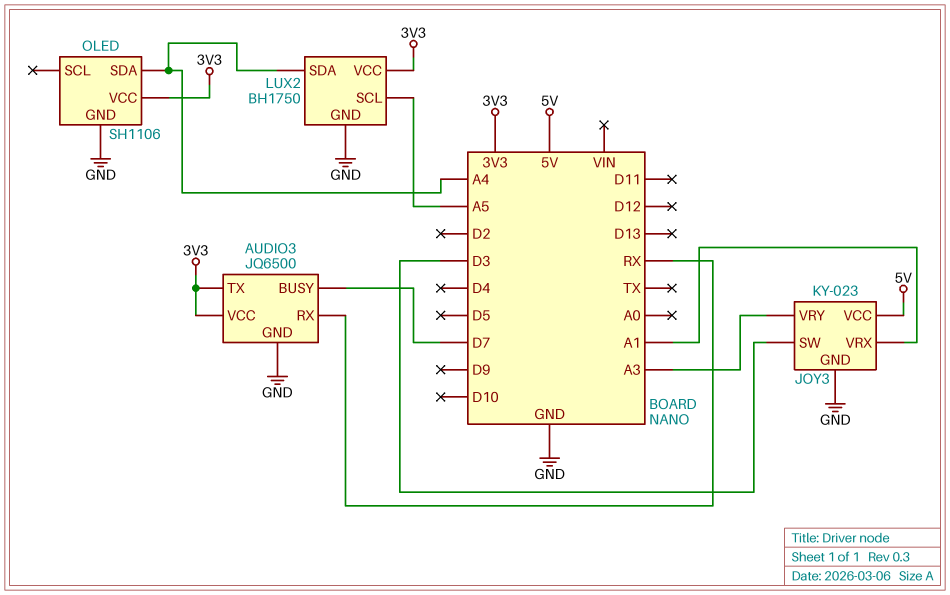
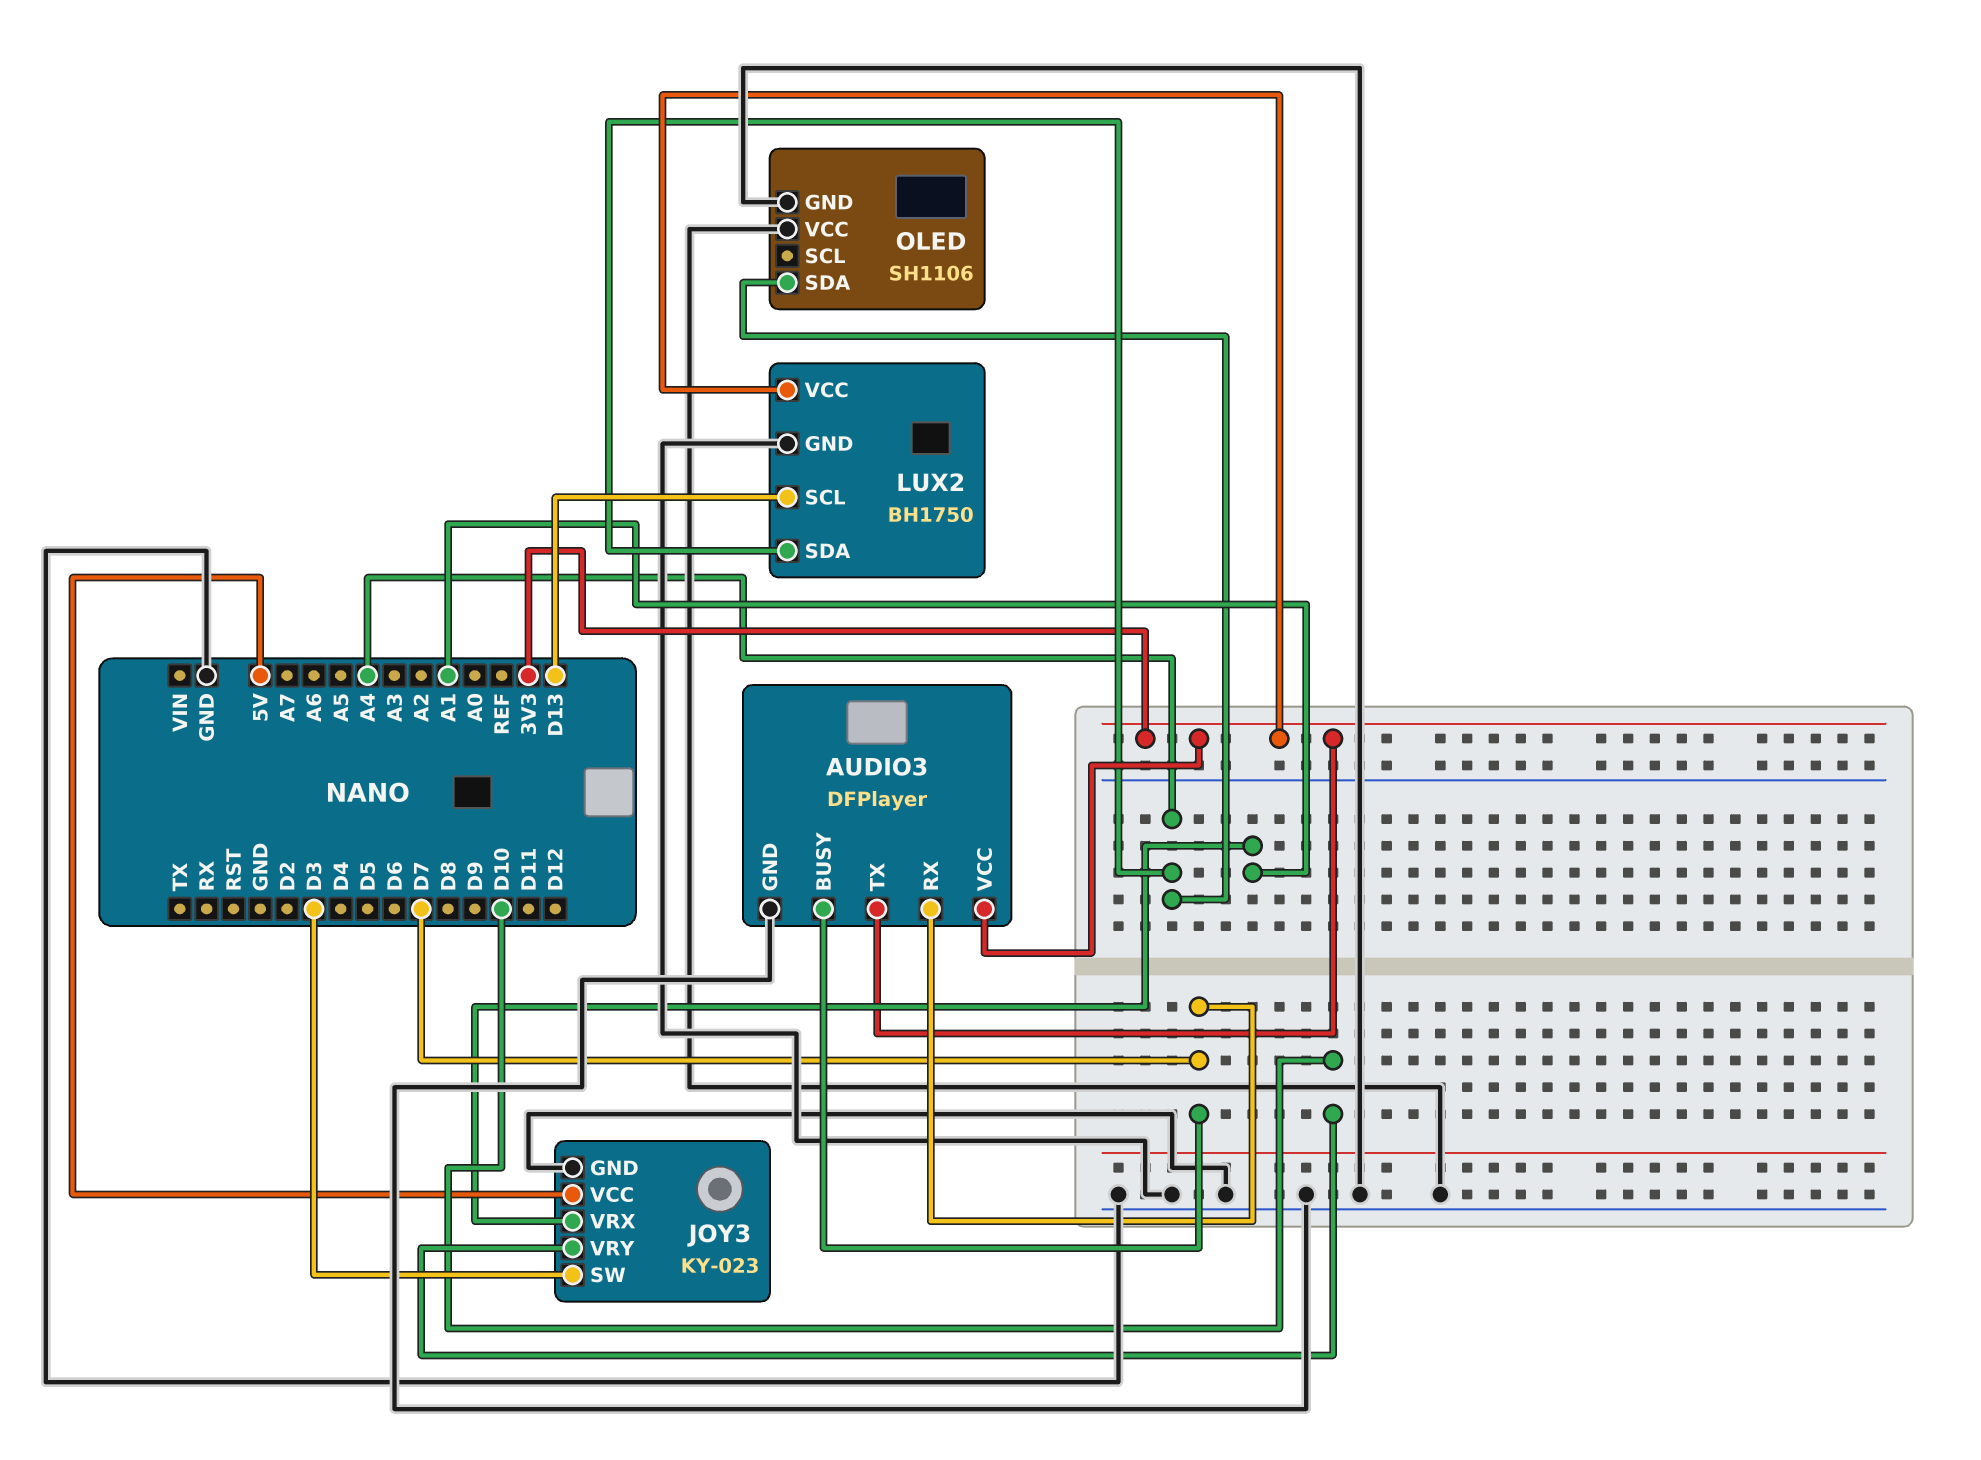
AUDIO3: JQ6500 -> DFPlayer
AUDIO3 pin RX: RX -> D7
JOY3 pin VRY: A3 -> D10
LUX2 pin SCL: A5 -> D13
OLED pin VCC: 3V3 -> GND

